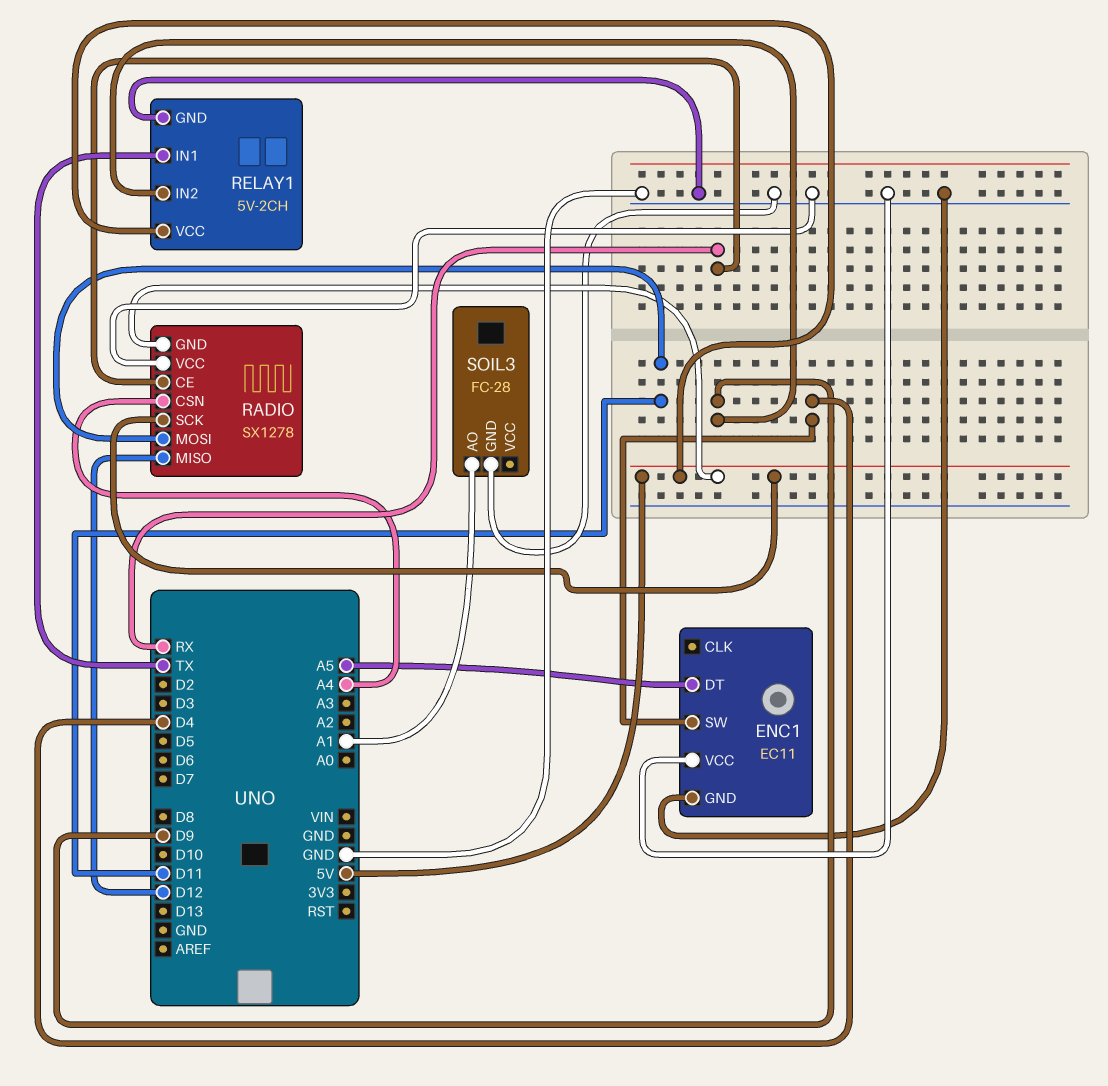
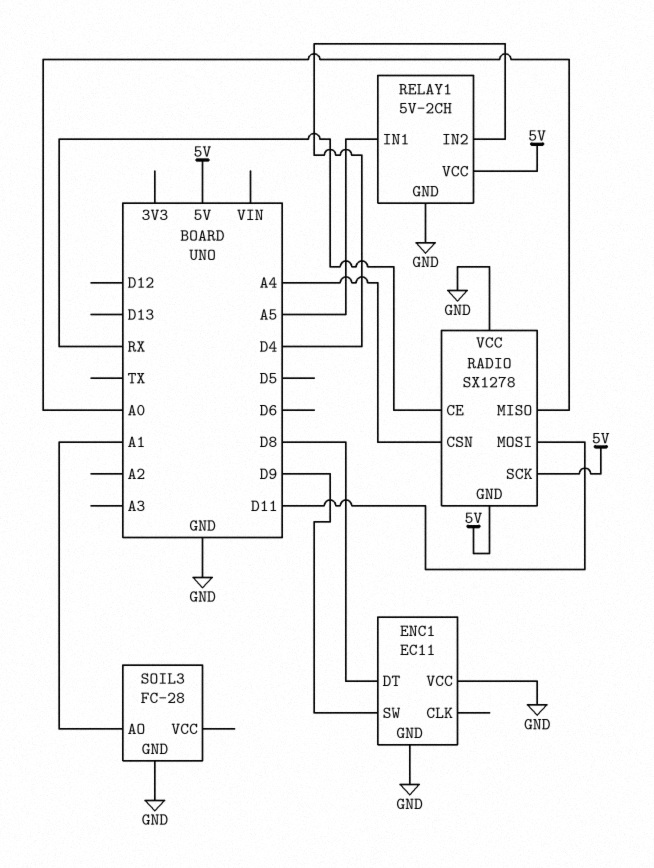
ENC1 pin DT: A5 -> D8
ENC1 pin SW: D4 -> D9
RADIO pin MISO: D12 -> A0
RELAY1 pin IN1: TX -> A5
RELAY1 pin IN2: D9 -> D4

